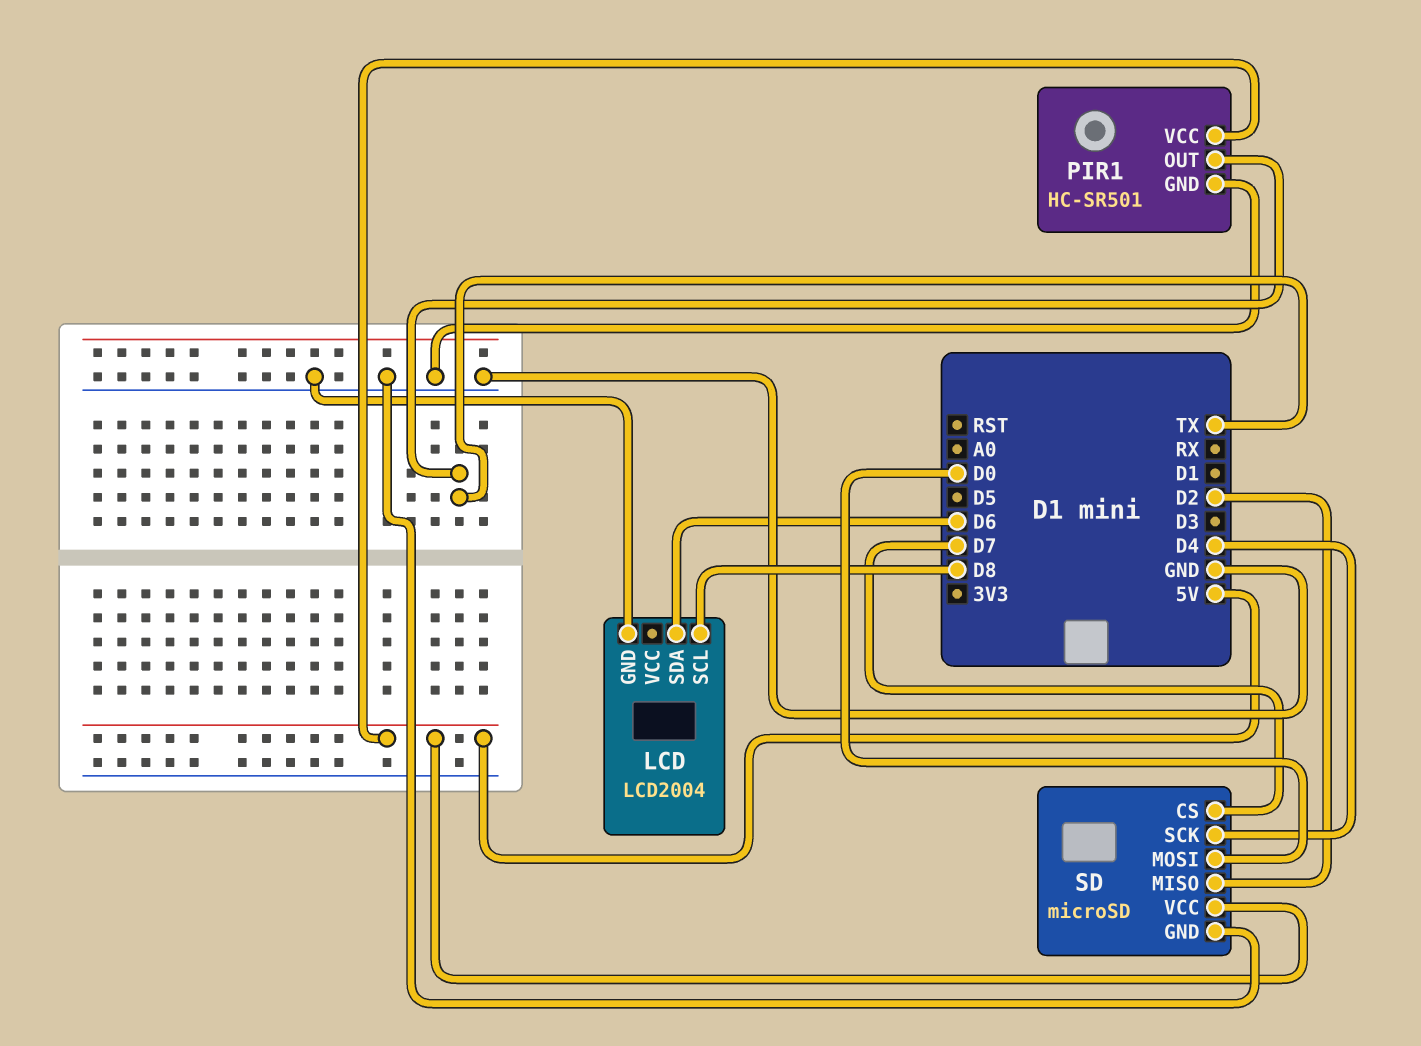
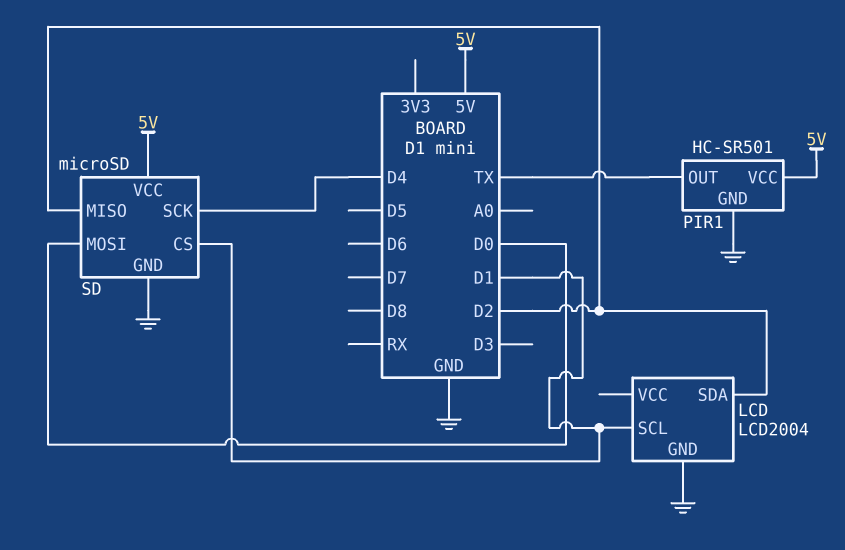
LCD pin SCL: D8 -> D1
LCD pin SDA: D6 -> D2
SD pin CS: D7 -> D1

